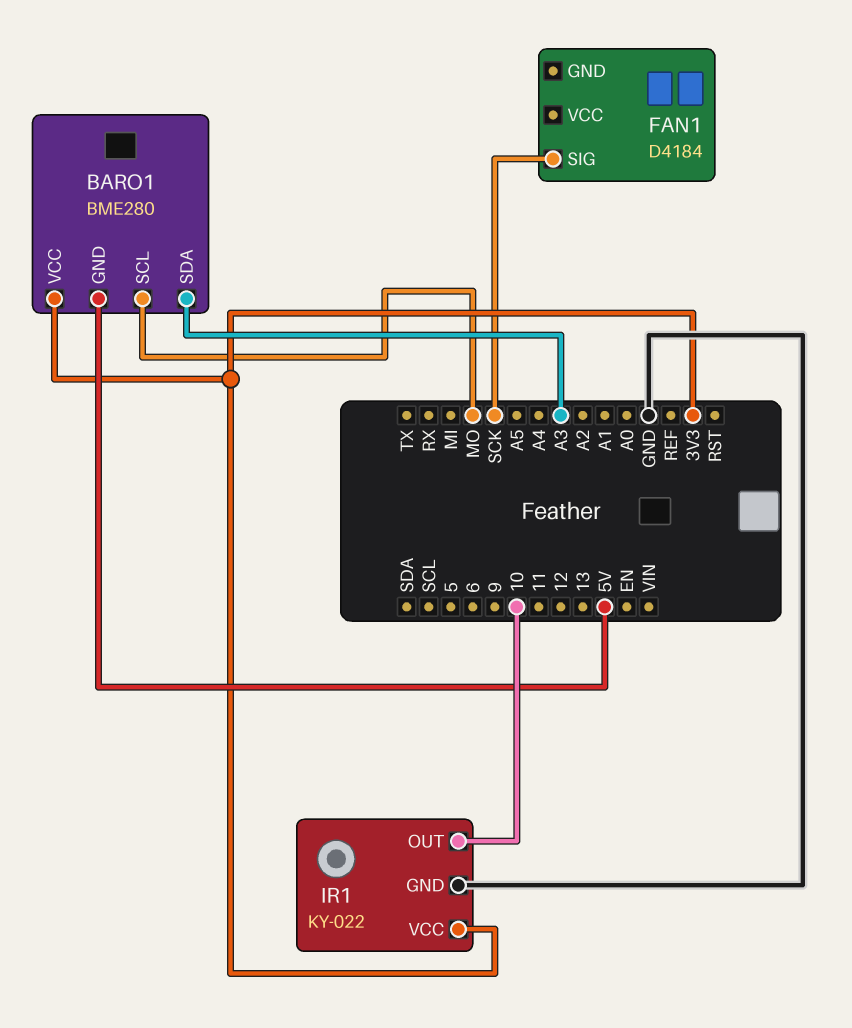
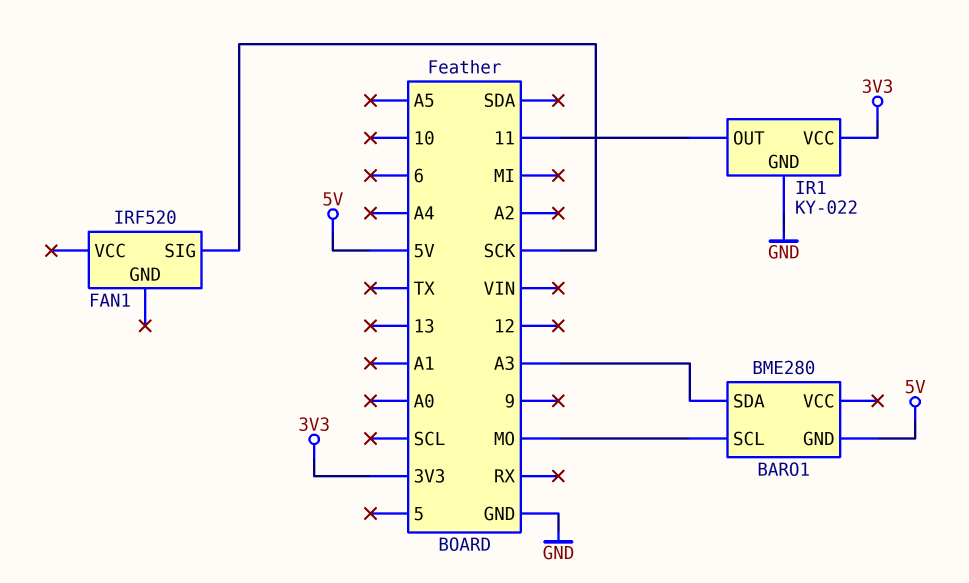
BARO1 pin VCC: 3V3 -> none
FAN1: D4184 -> IRF520
IR1 pin OUT: 10 -> 11

